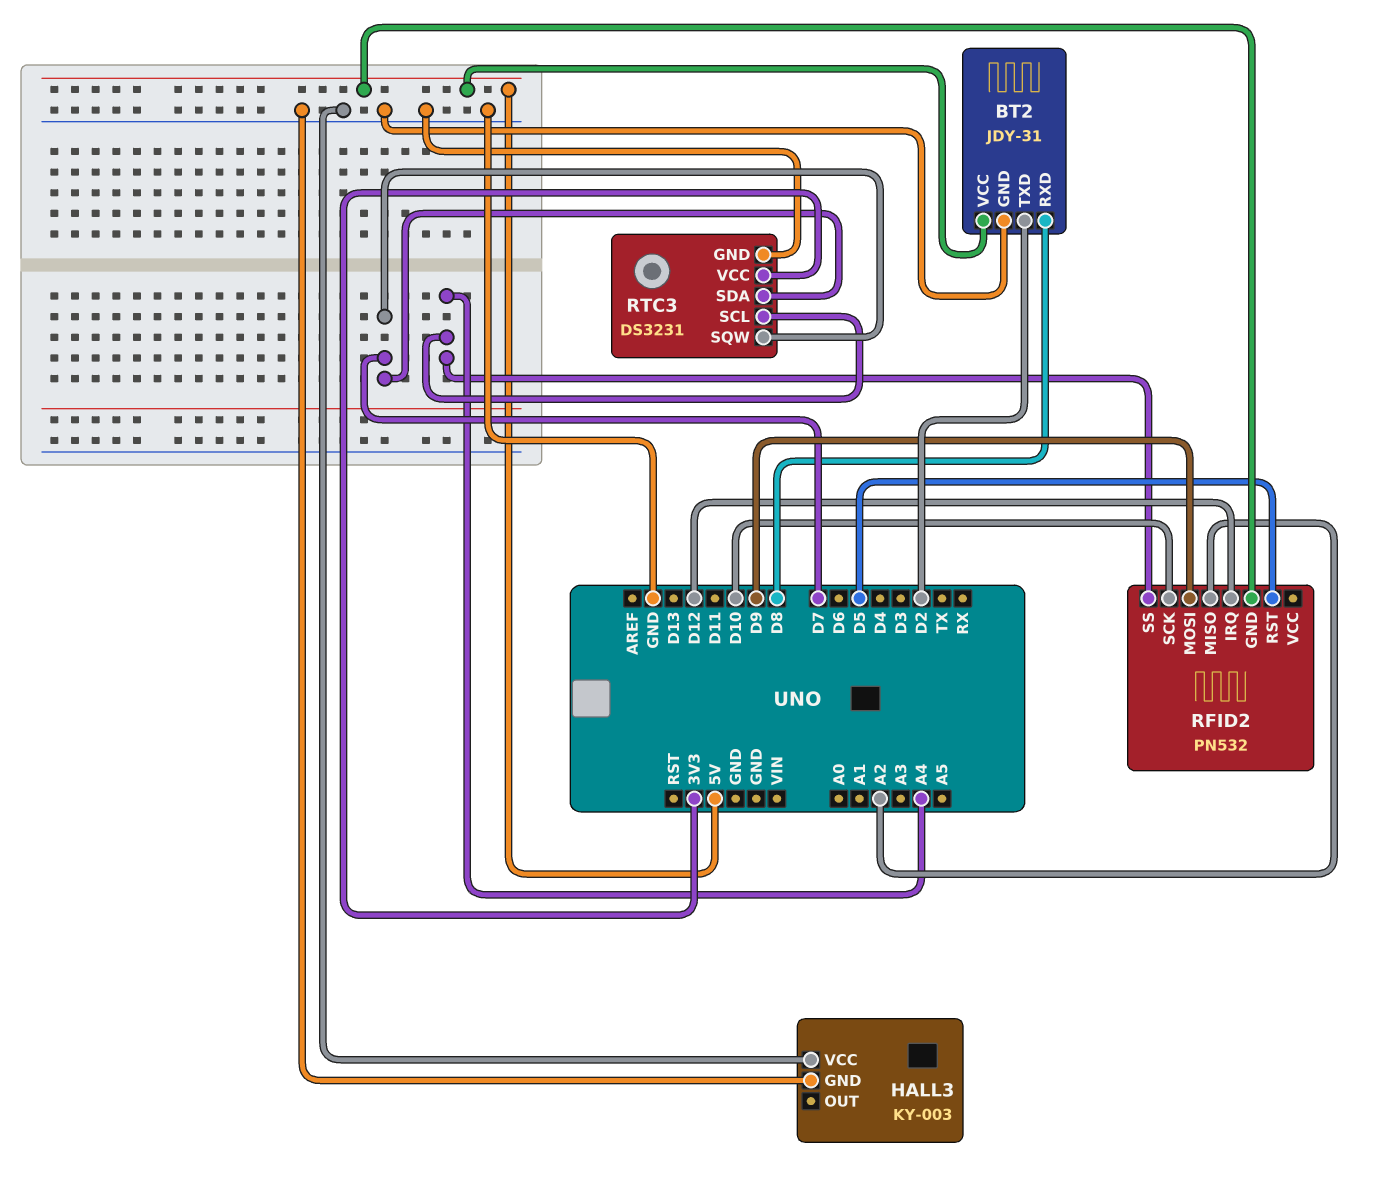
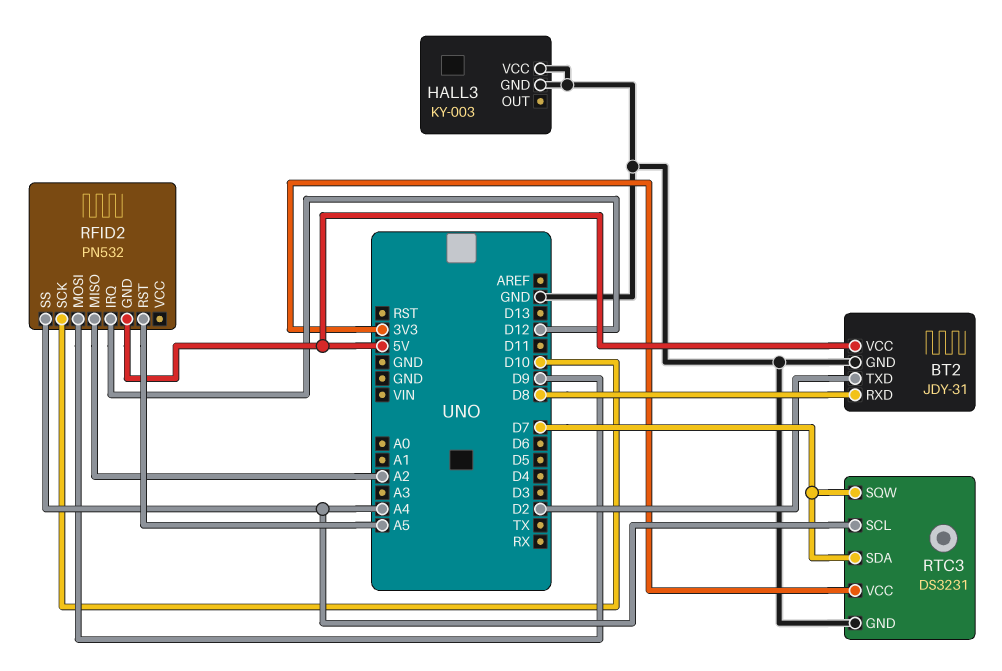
RFID2 pin RST: D5 -> A5

